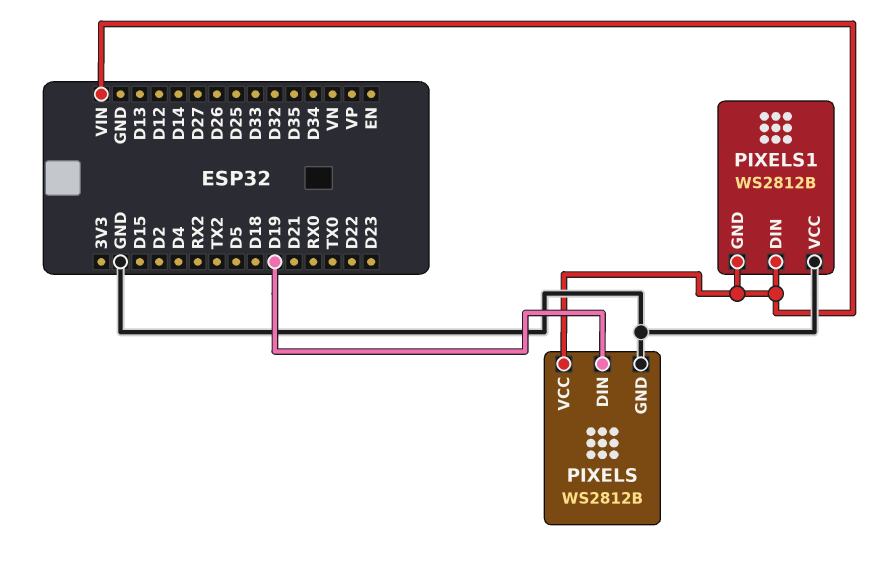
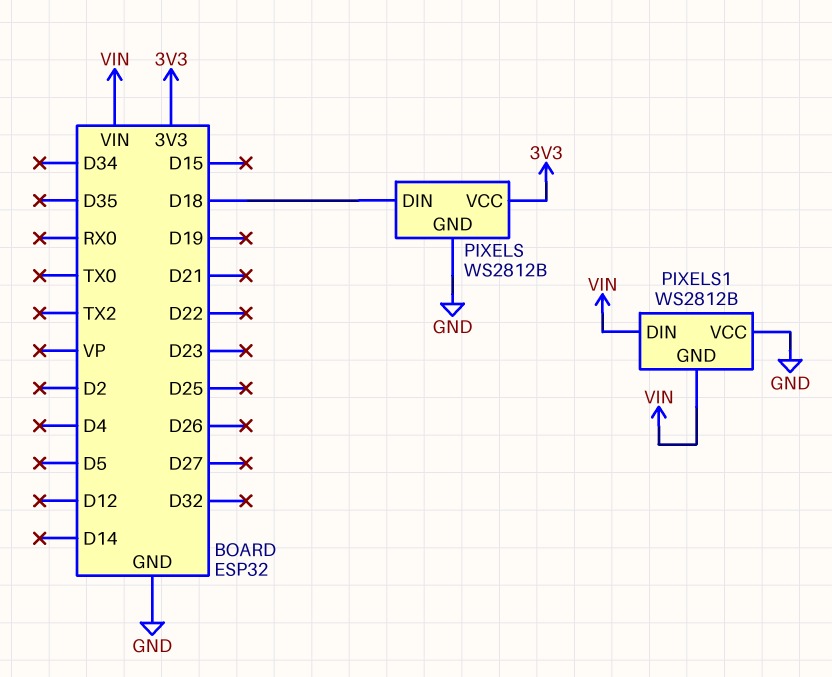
PIXELS pin DIN: D19 -> D18
PIXELS pin VCC: VIN -> 3V3

